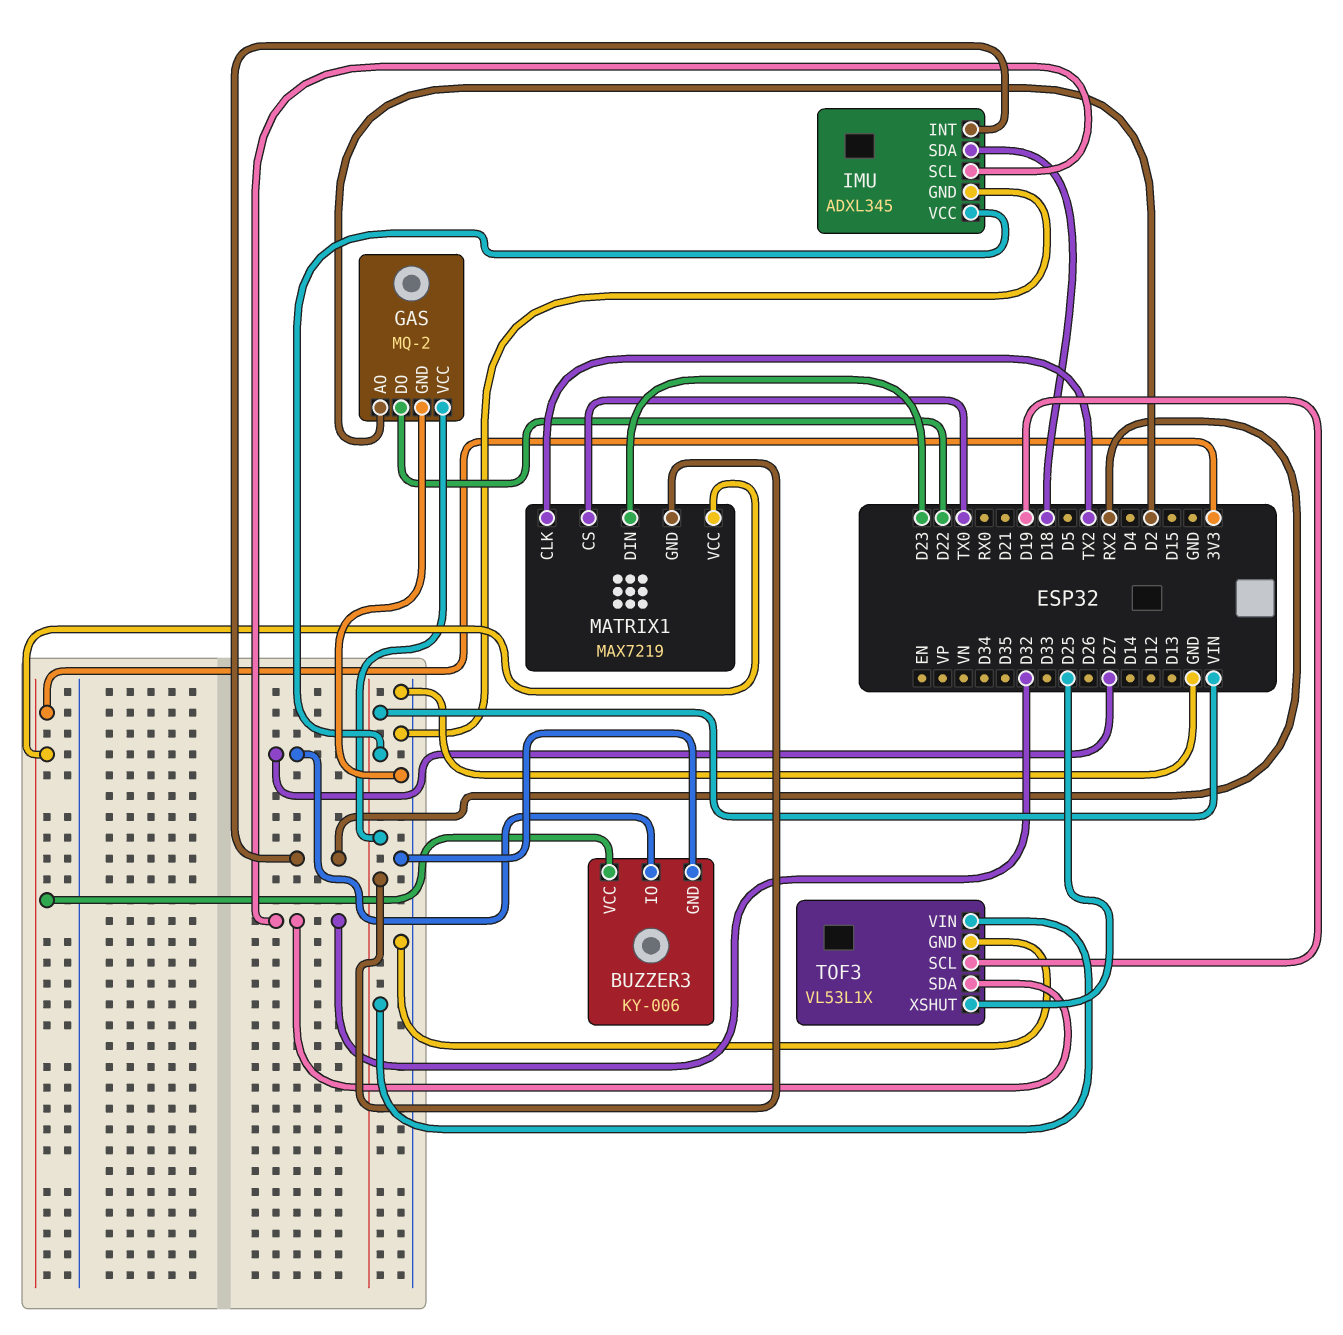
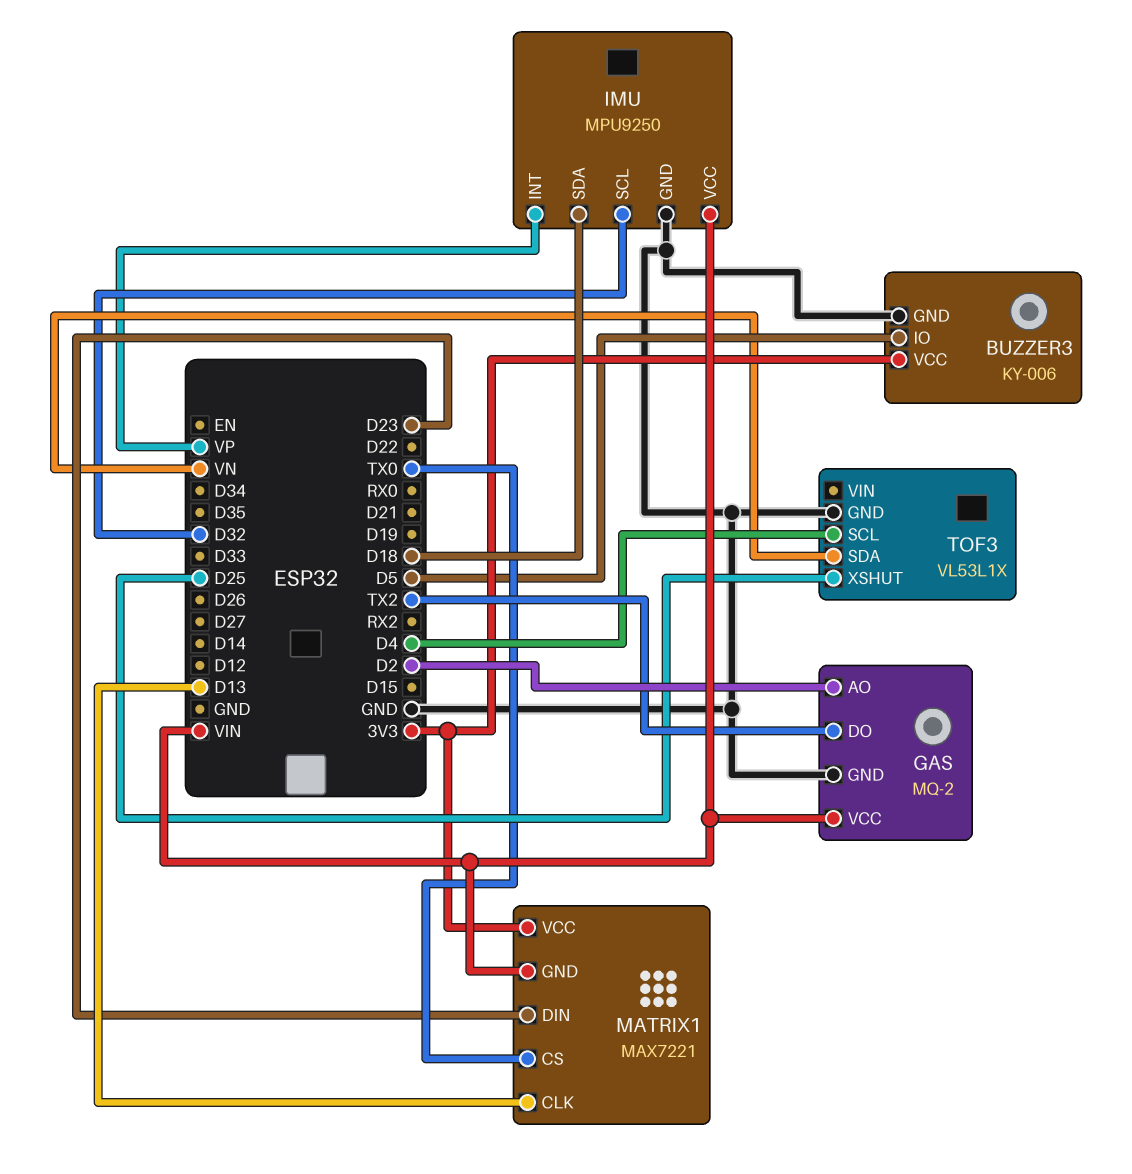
BUZZER3 pin IO: D27 -> D5
GAS pin DO: D22 -> TX2
IMU: ADXL345 -> MPU9250
IMU pin INT: RX2 -> VP
MATRIX1: MAX7219 -> MAX7221
MATRIX1 pin CLK: TX2 -> D13
TOF3 pin SCL: D19 -> D4
TOF3 pin SDA: D32 -> VN
TOF3 pin VIN: VIN -> none

